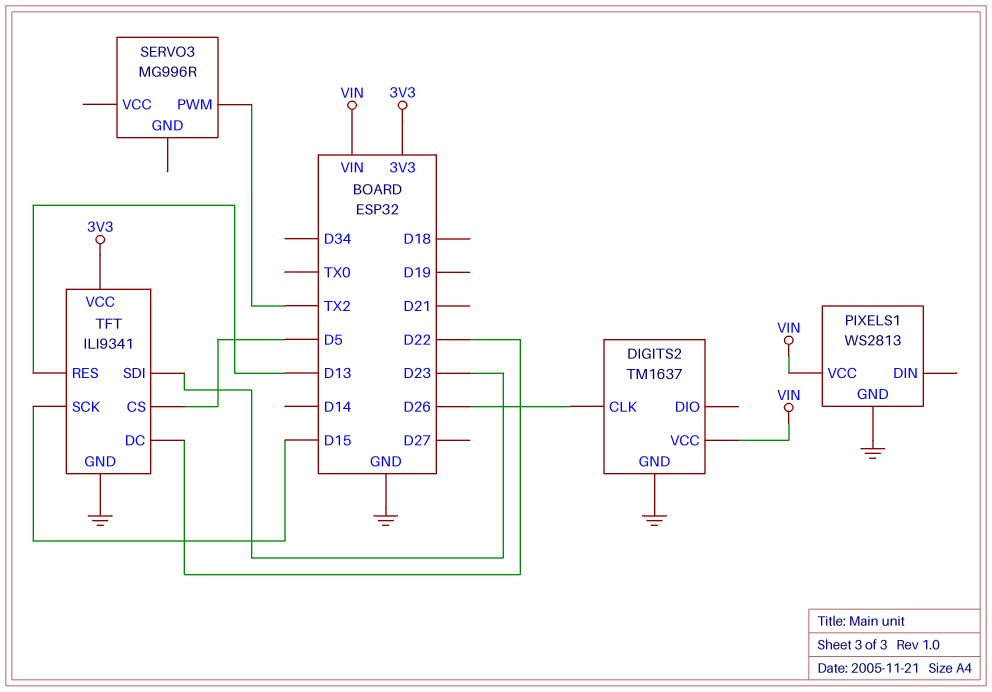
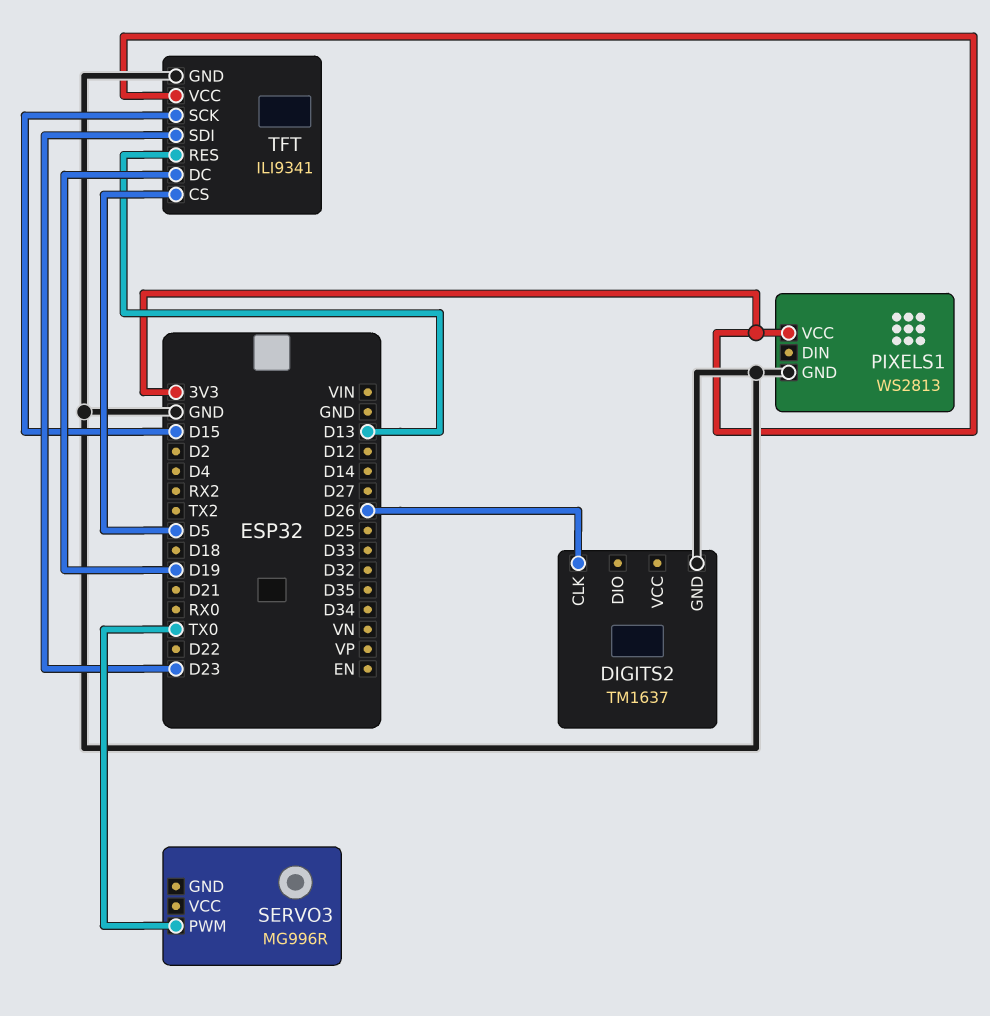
DIGITS2 pin VCC: VIN -> none
PIXELS1 pin VCC: VIN -> 3V3
SERVO3 pin PWM: TX2 -> TX0
TFT pin DC: D22 -> D19

